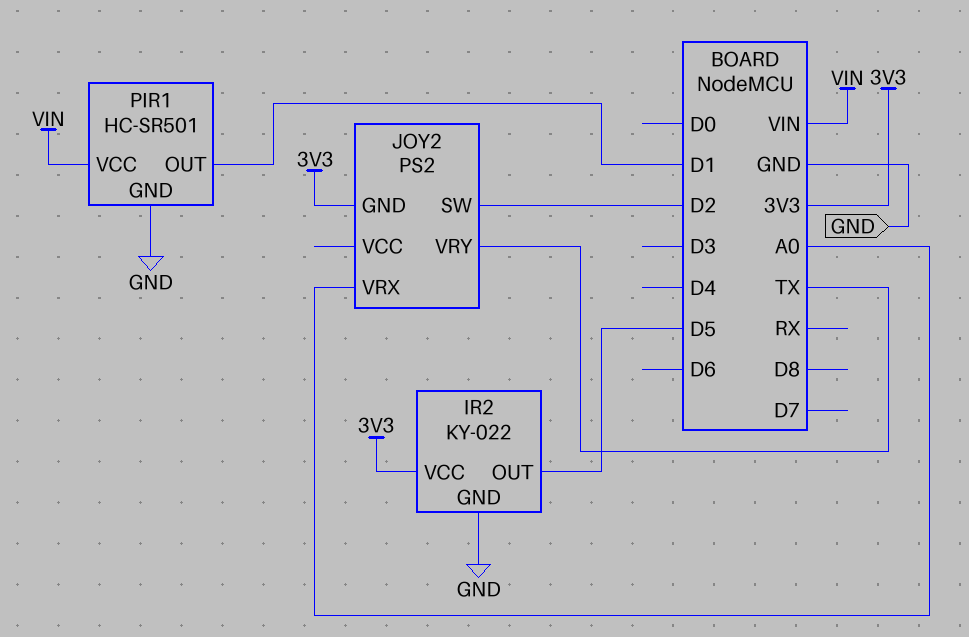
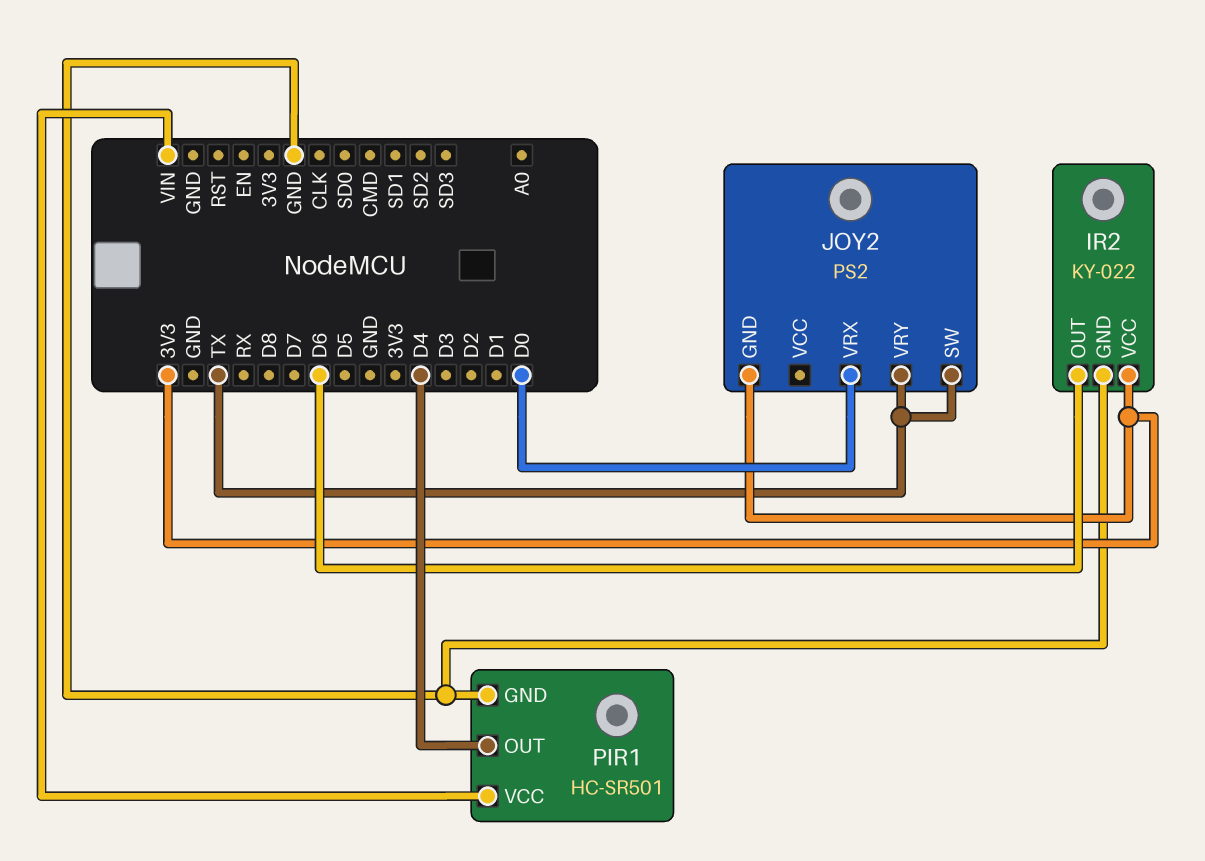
IR2 pin OUT: D5 -> D6
JOY2 pin SW: D2 -> TX
JOY2 pin VRX: A0 -> D0
PIR1 pin OUT: D1 -> D4

